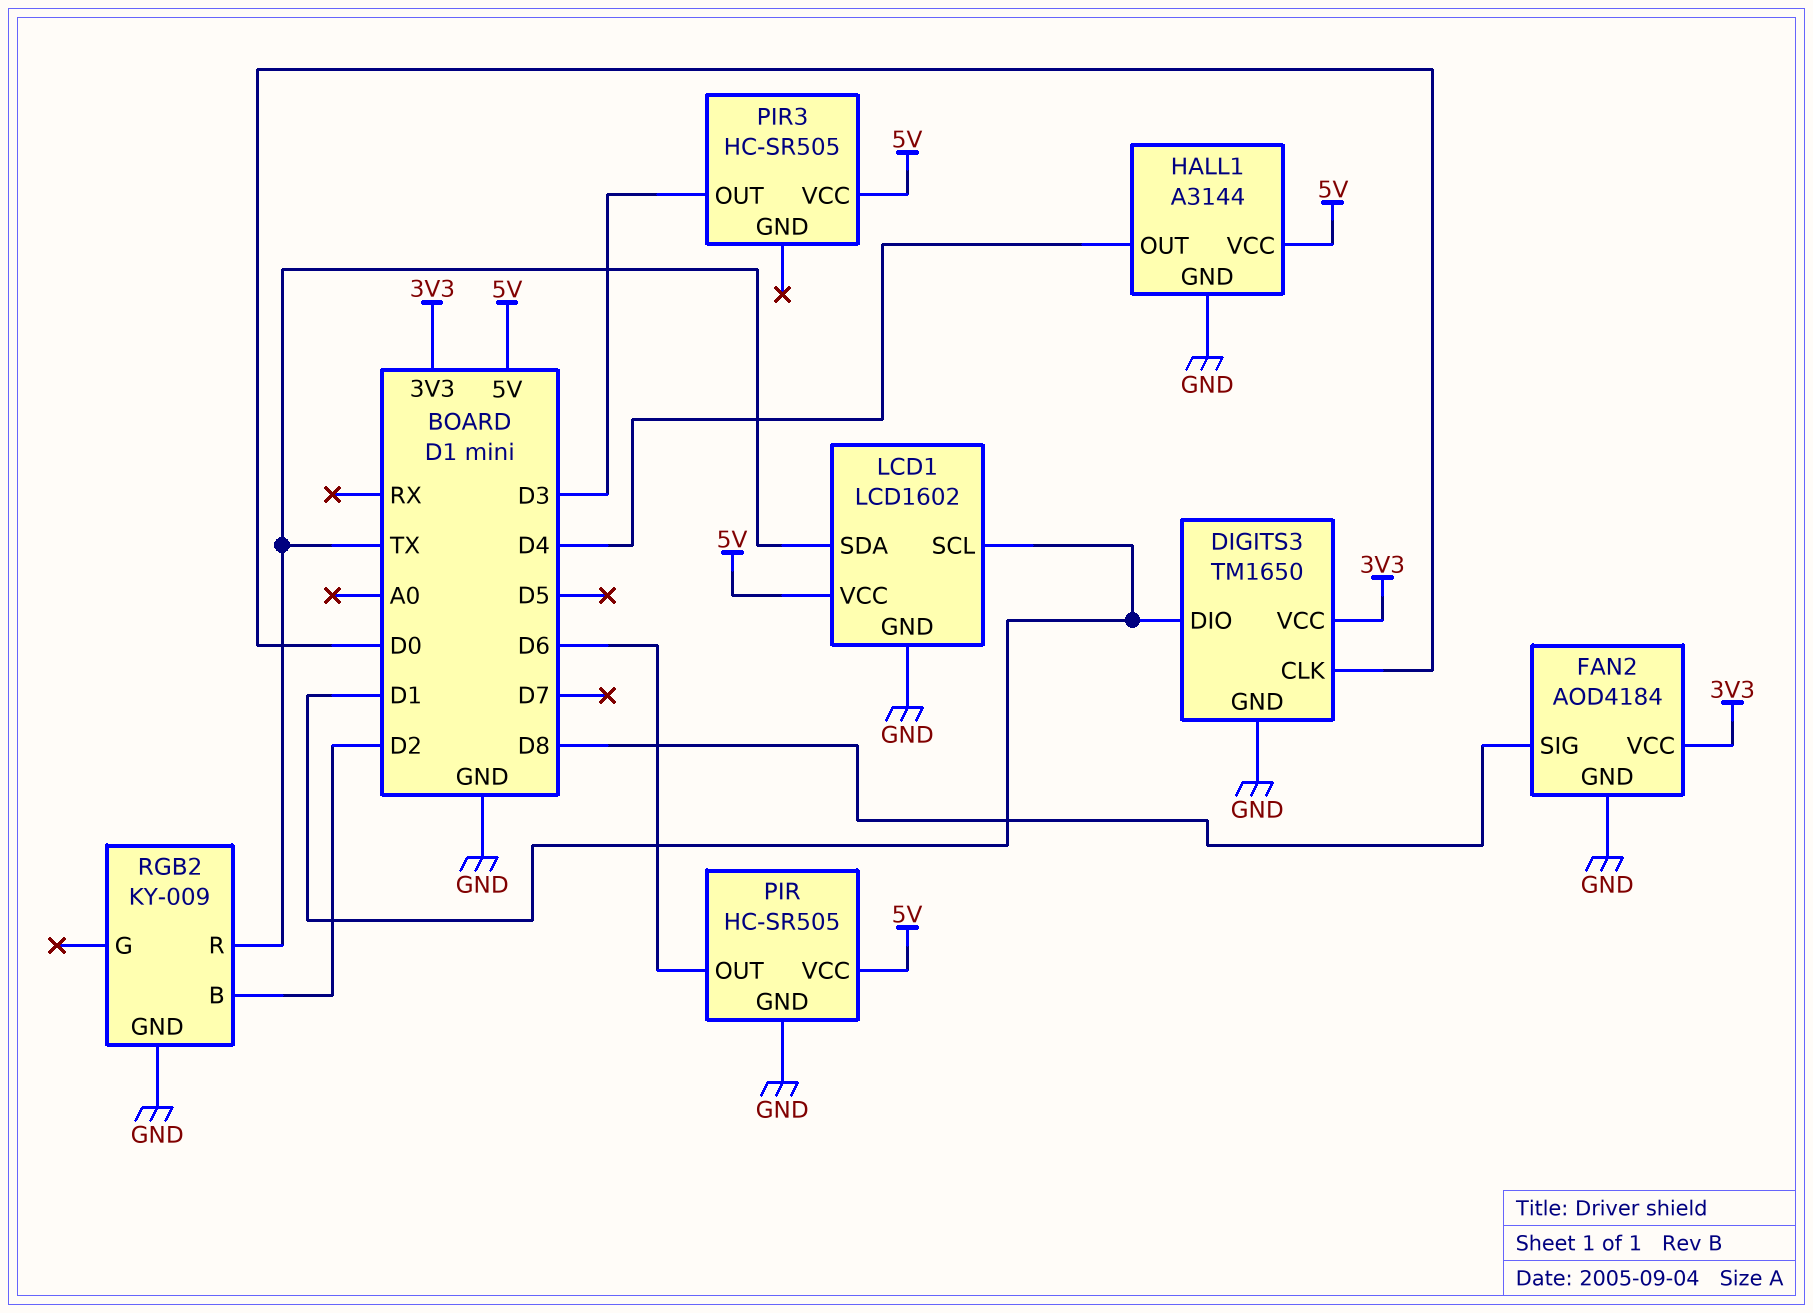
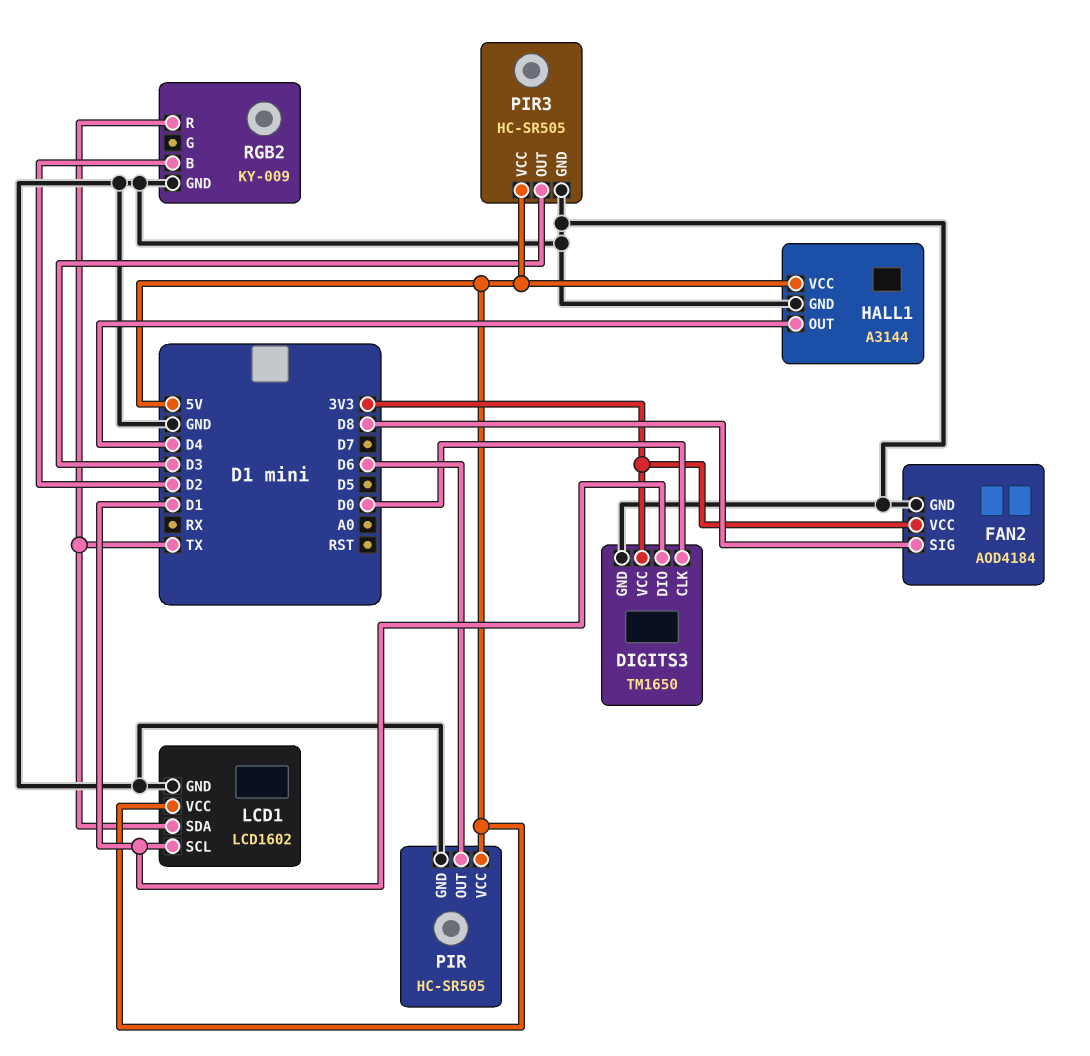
PIR3 pin GND: none -> GND

